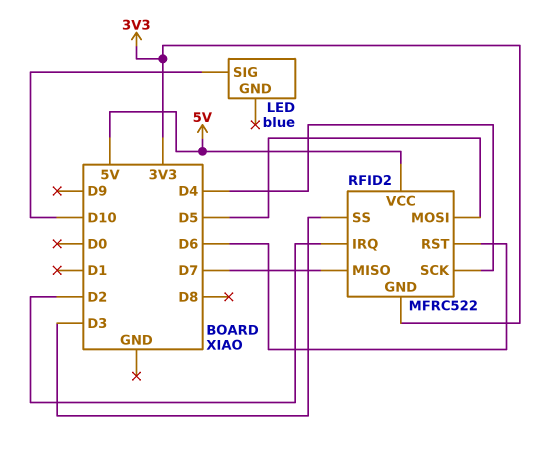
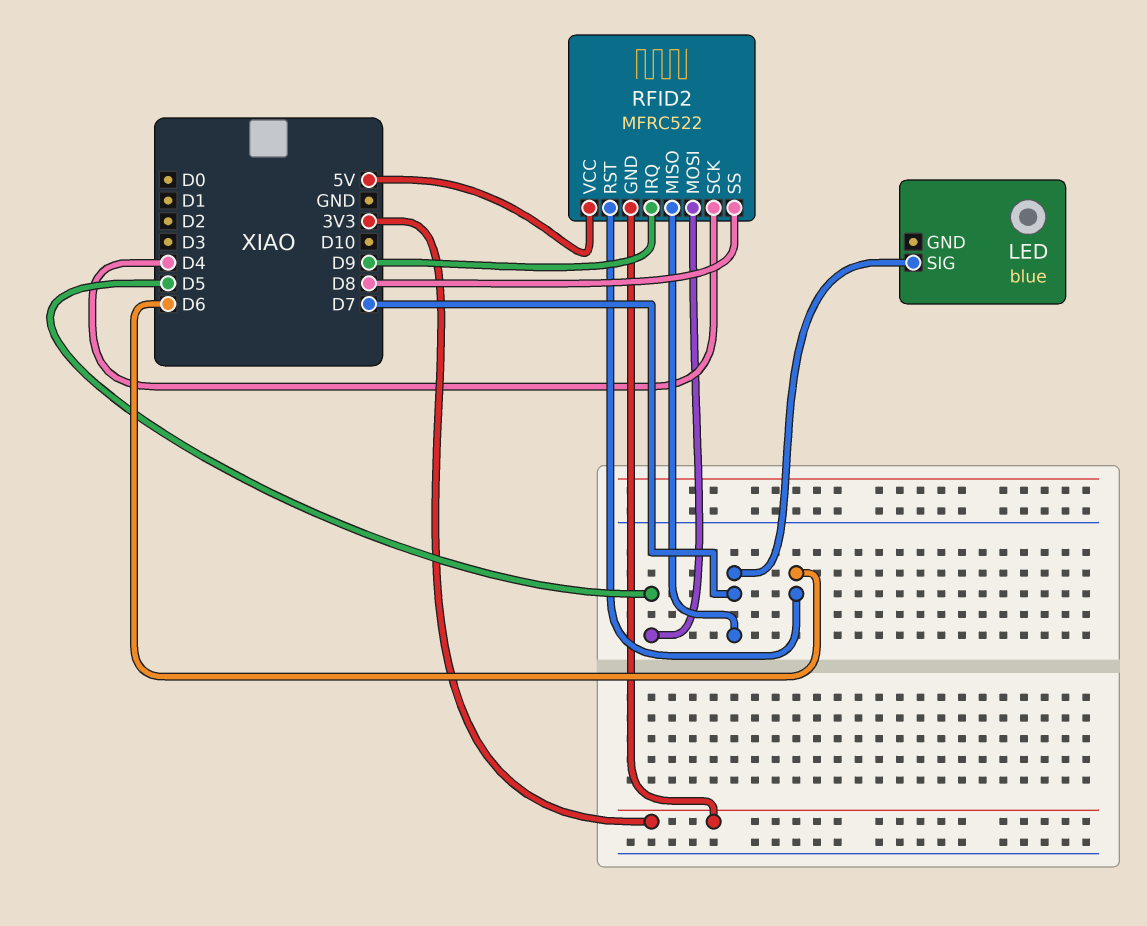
LED pin SIG: D10 -> D7
RFID2 pin IRQ: D2 -> D9
RFID2 pin SS: D3 -> D8

